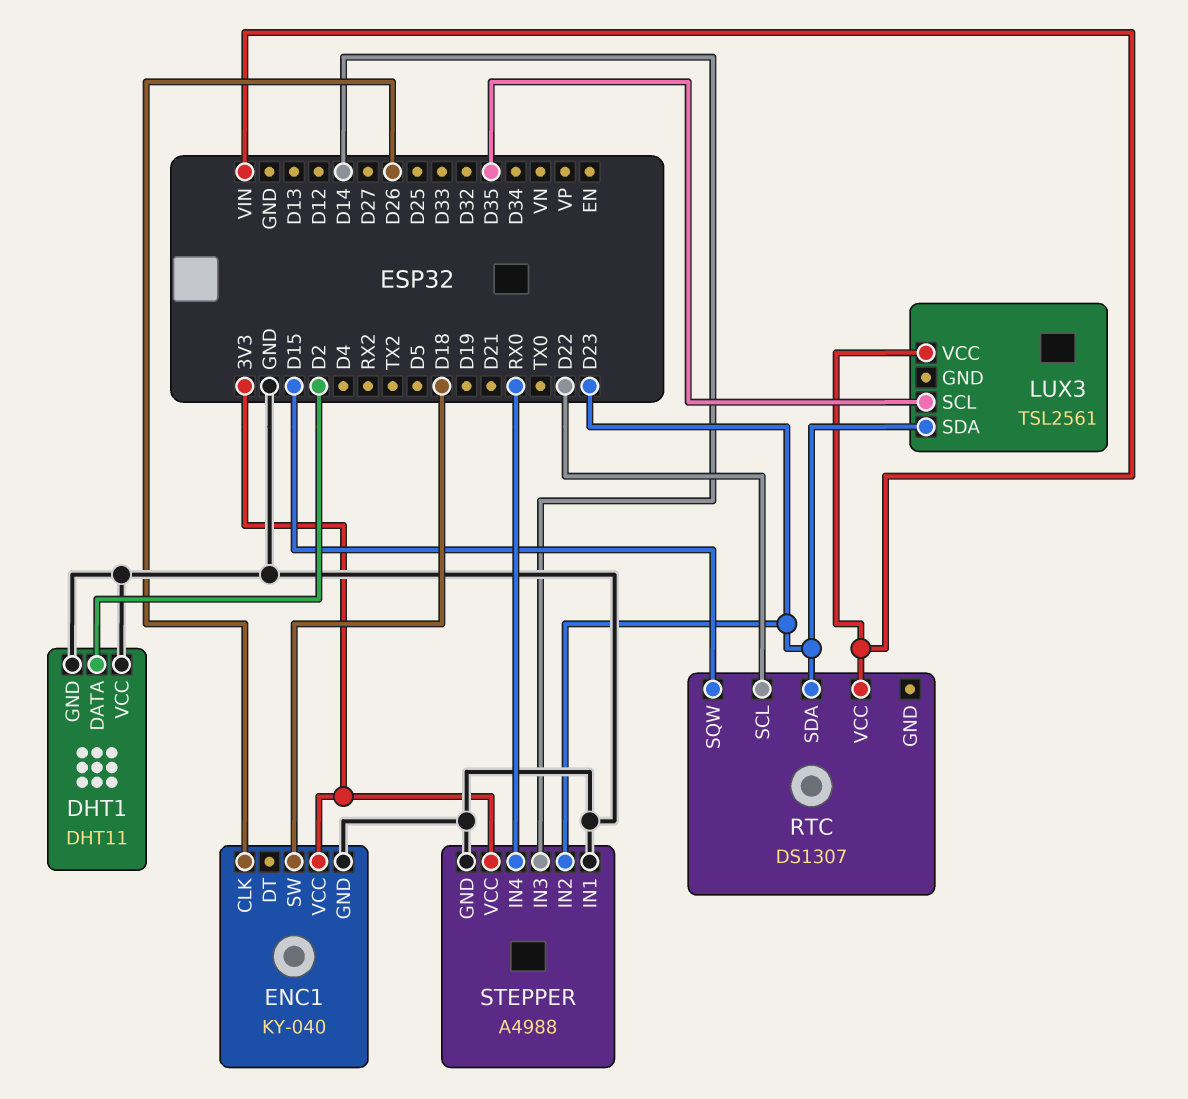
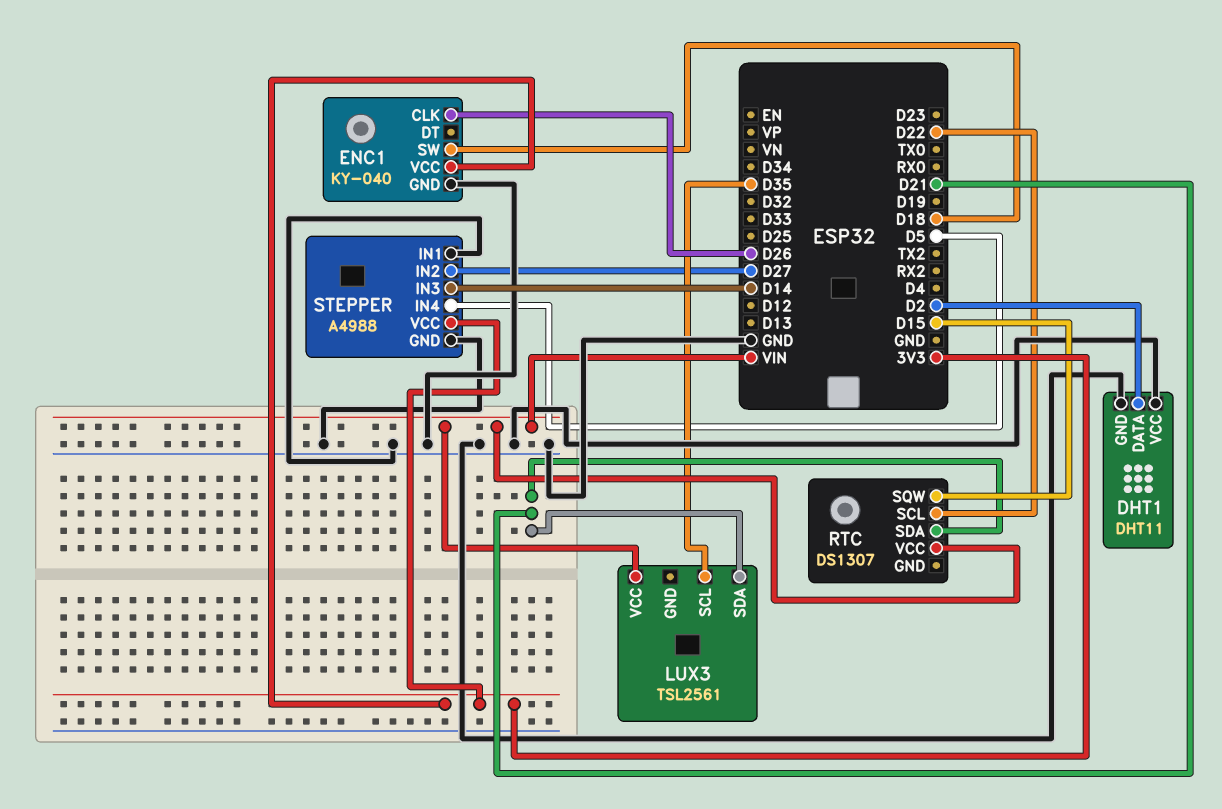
LUX3 pin SDA: D23 -> D21
RTC pin SDA: D23 -> D21
STEPPER pin IN2: D23 -> D27
STEPPER pin IN4: RX0 -> D5

